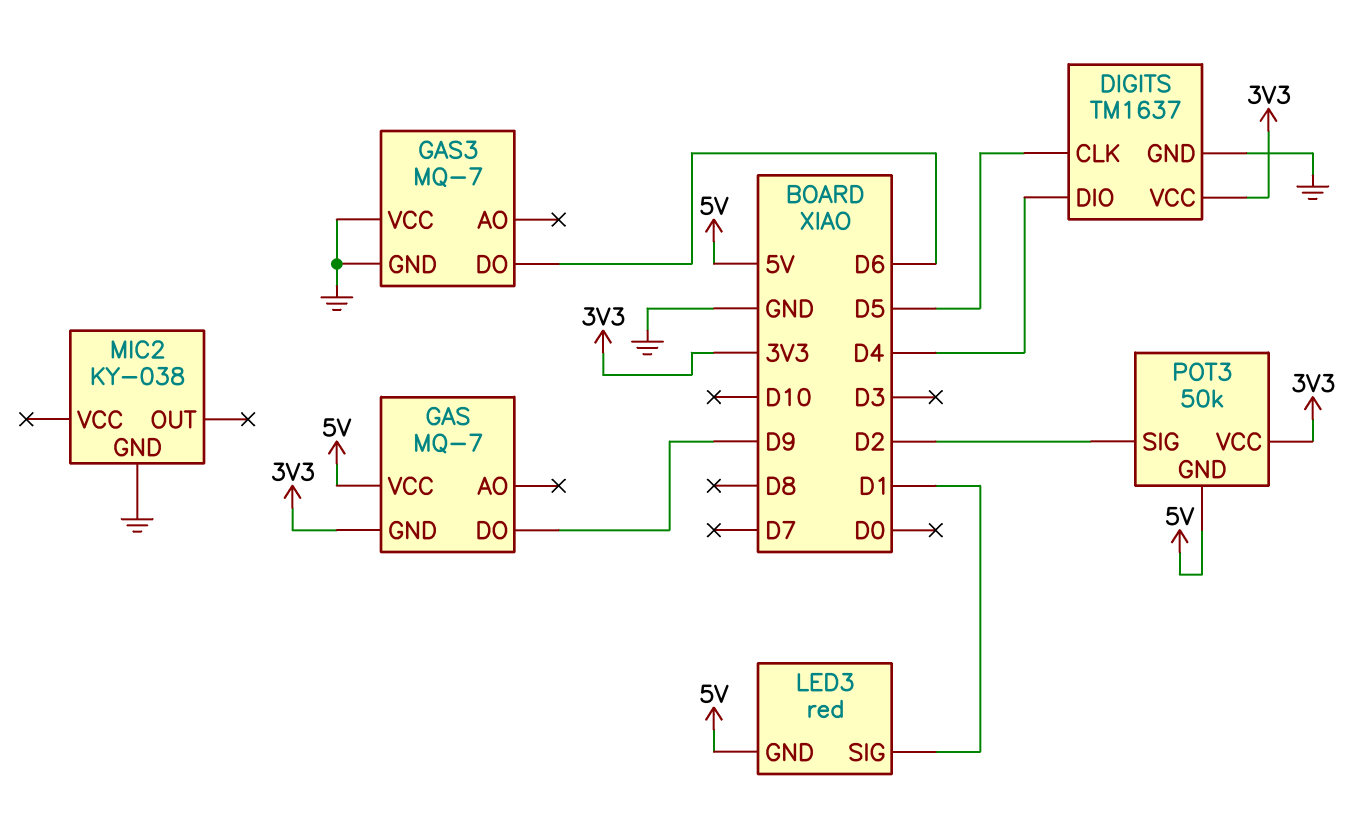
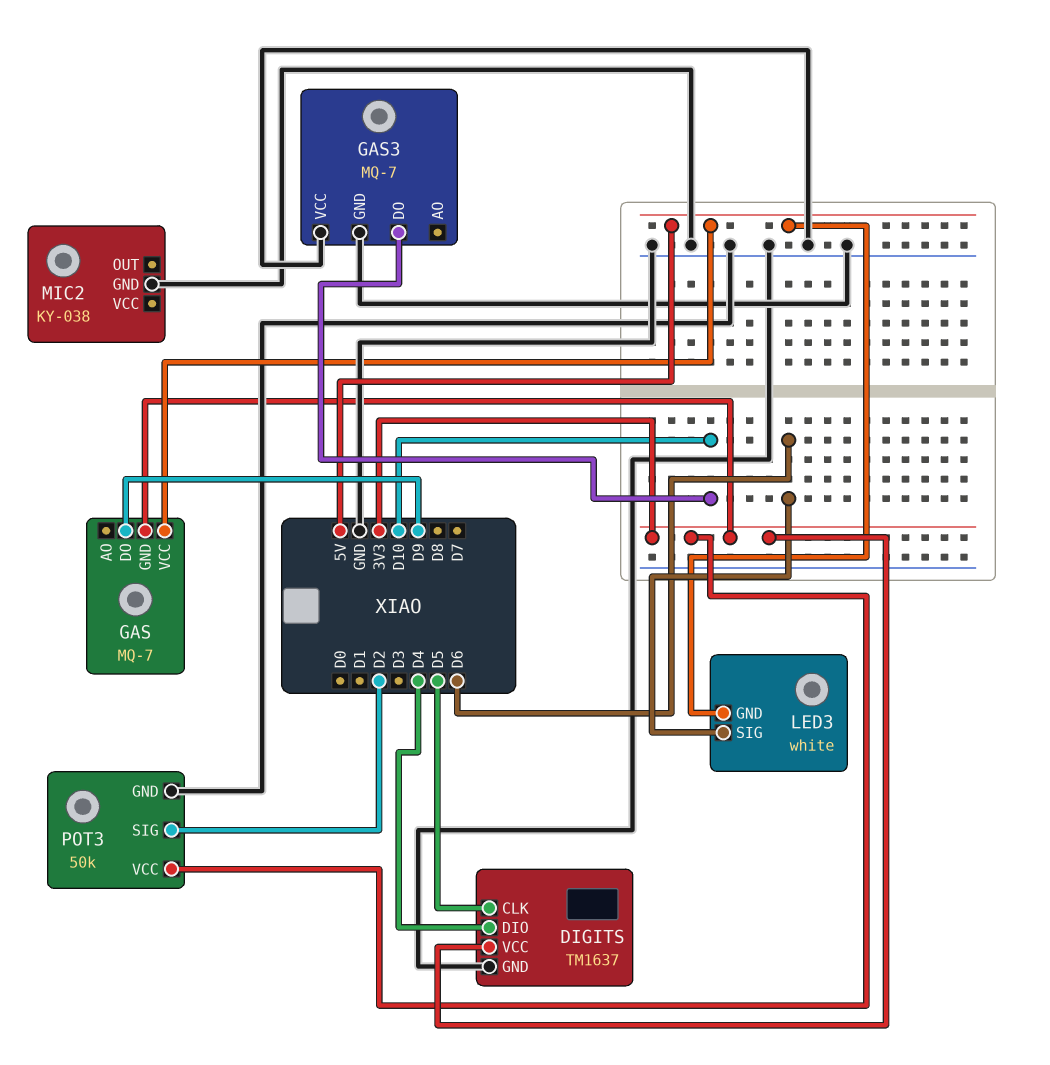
GAS3 pin DO: D6 -> D10
LED3: red -> white
LED3 pin SIG: D1 -> D6
POT3 pin GND: 5V -> GND

